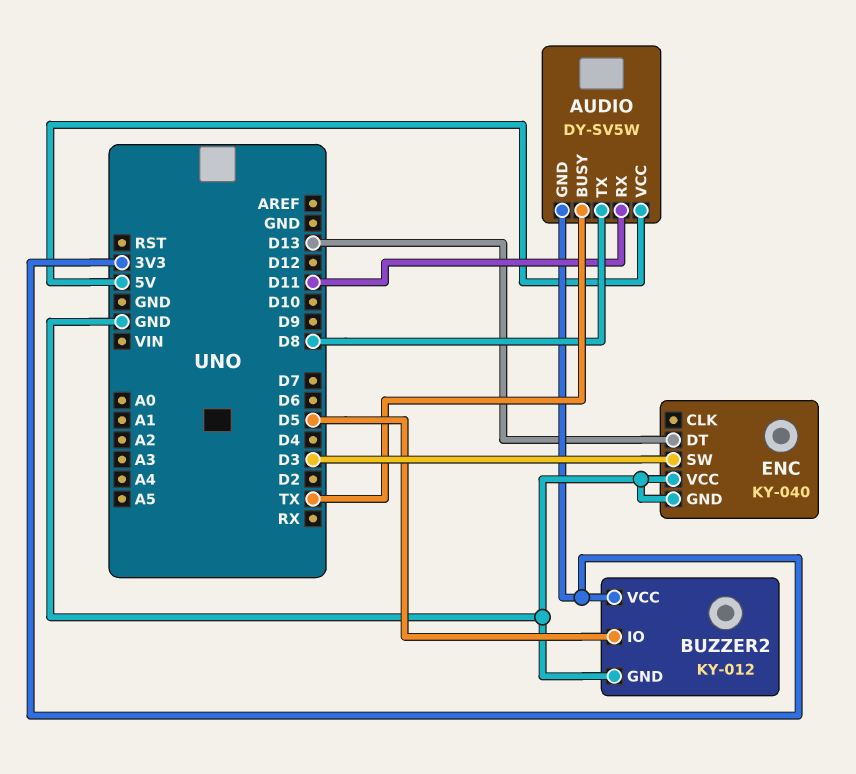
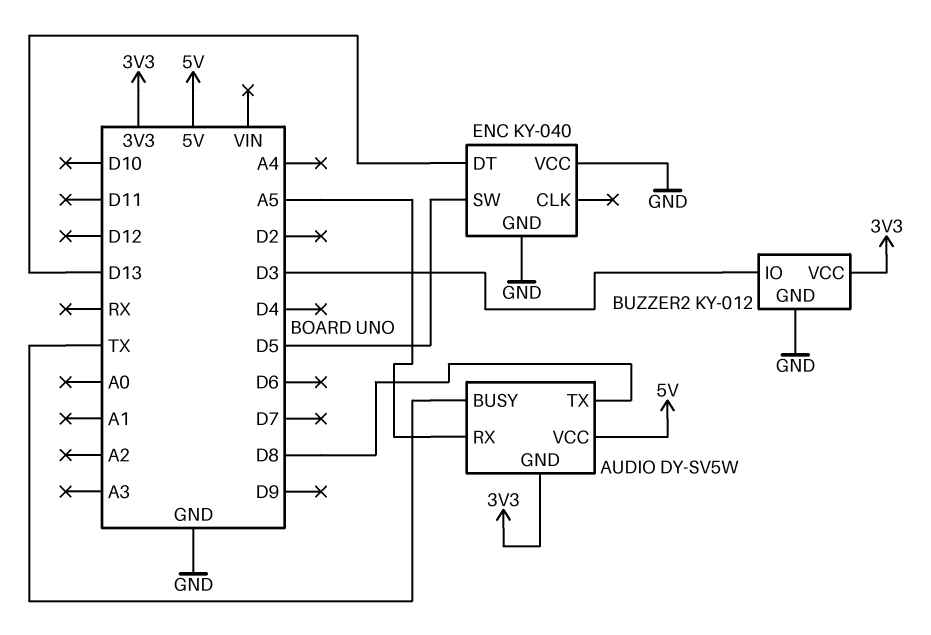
AUDIO pin RX: D11 -> A5
BUZZER2 pin IO: D5 -> D3
ENC pin SW: D3 -> D5

